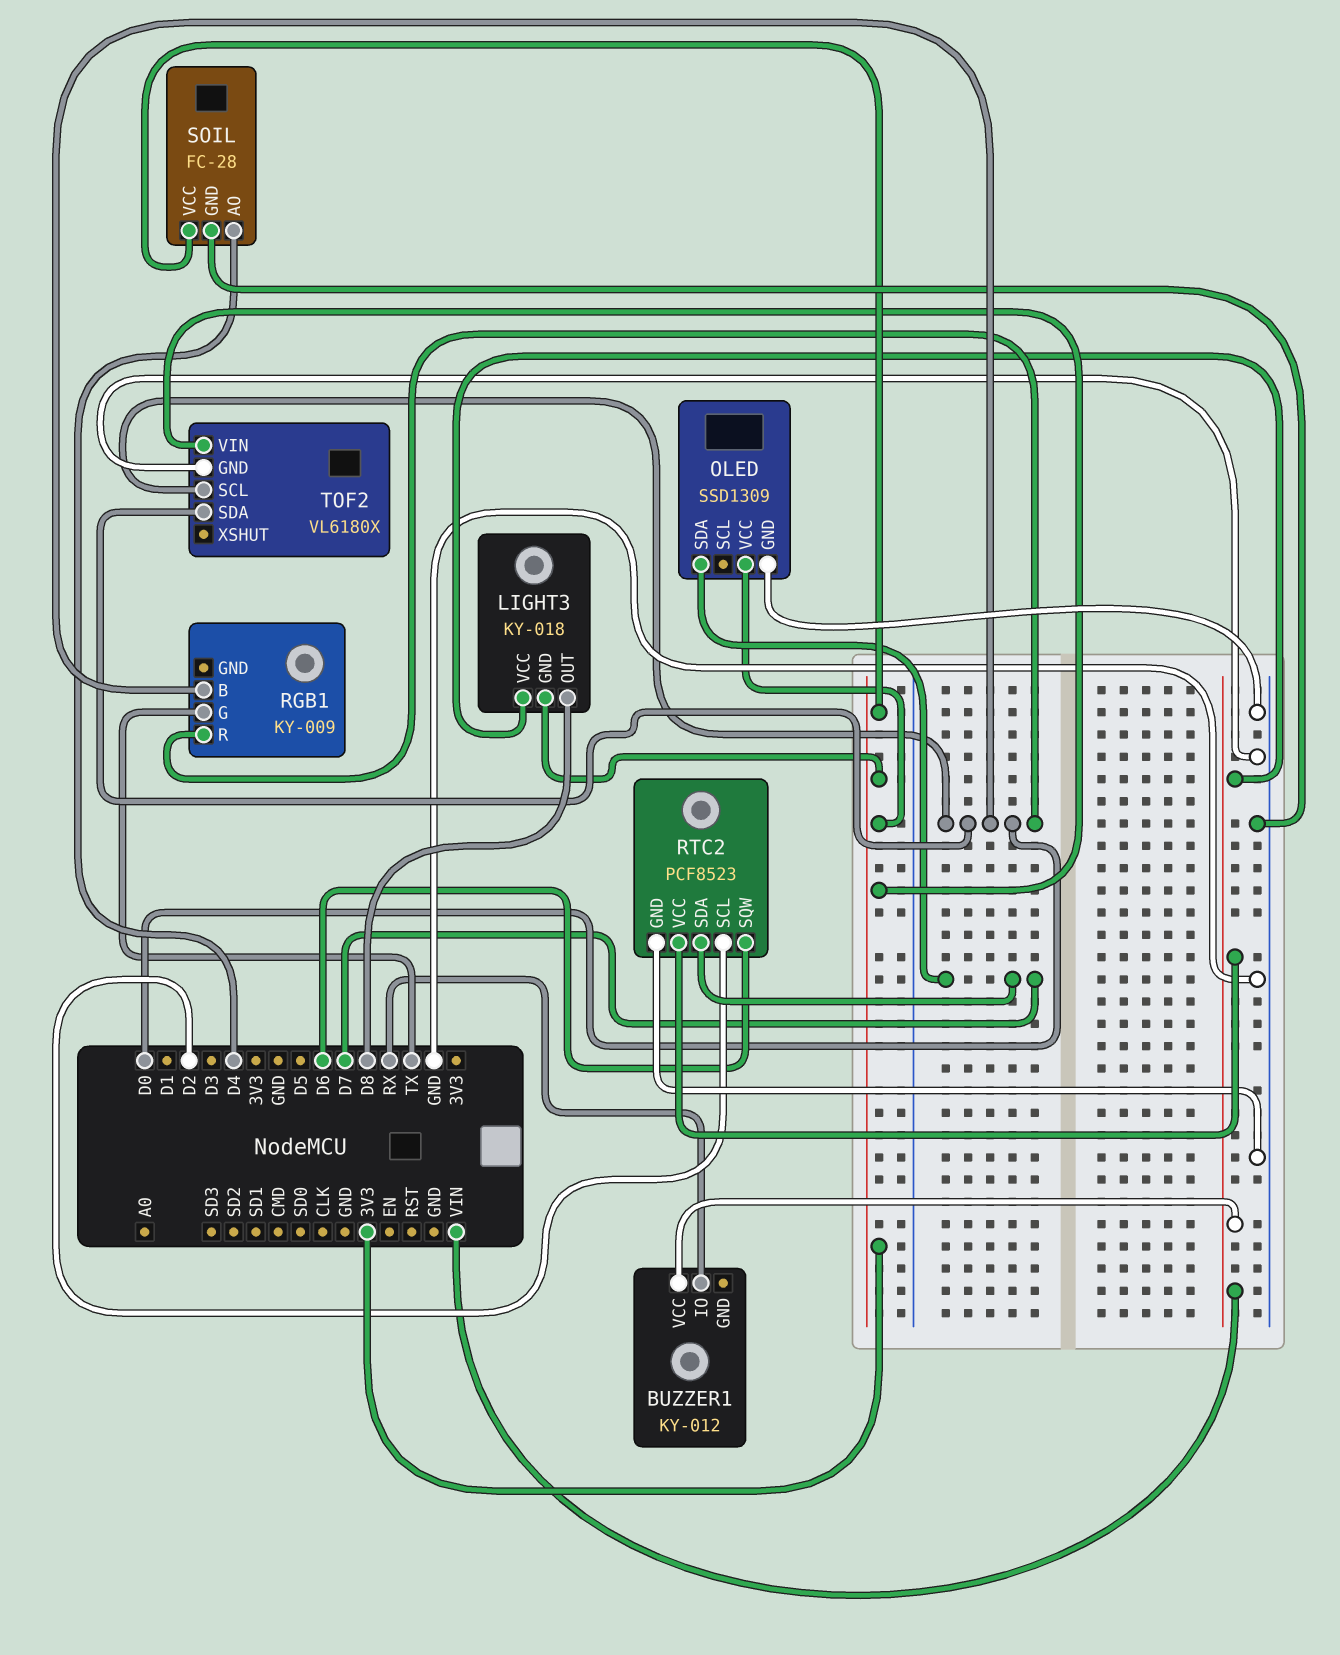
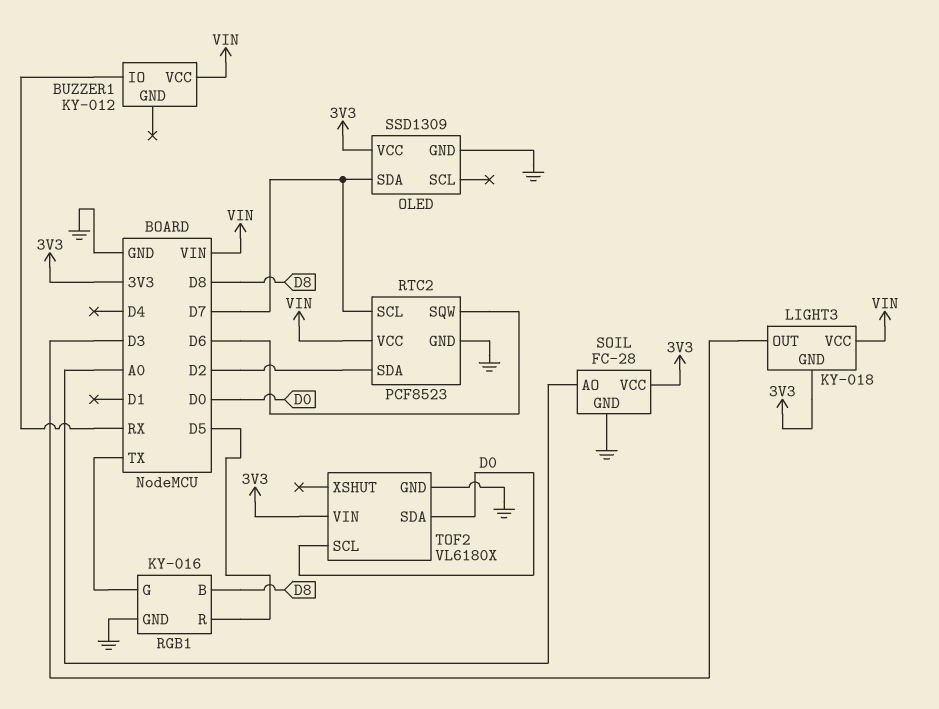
LIGHT3 pin OUT: D8 -> D3
RGB1: KY-009 -> KY-016
RGB1 pin B: D0 -> D8
RGB1 pin GND: none -> GND
RGB1 pin R: D0 -> D5
RTC2 pin SCL: D2 -> D7
RTC2 pin SDA: D7 -> D2
SOIL pin AO: D4 -> A0

